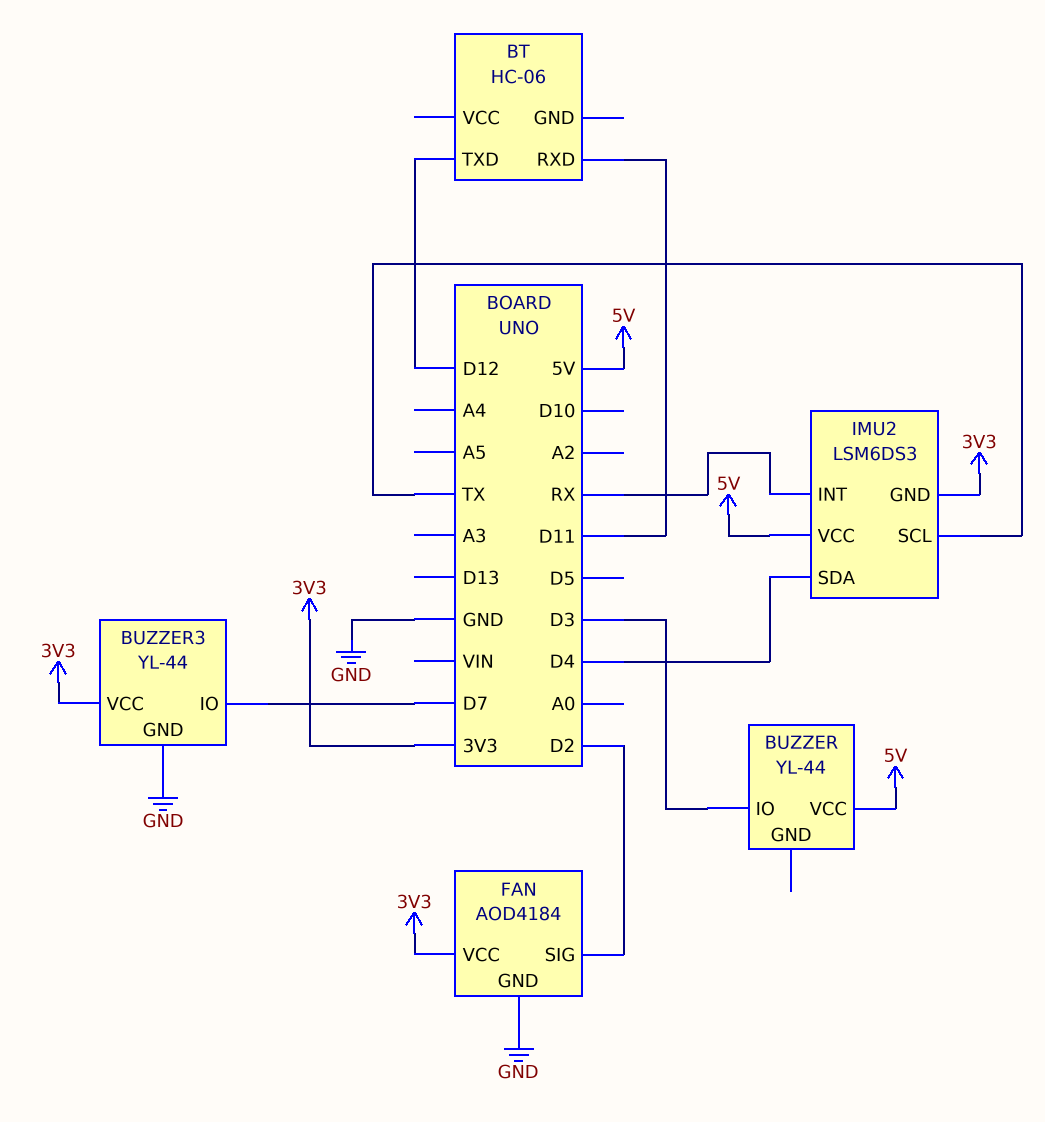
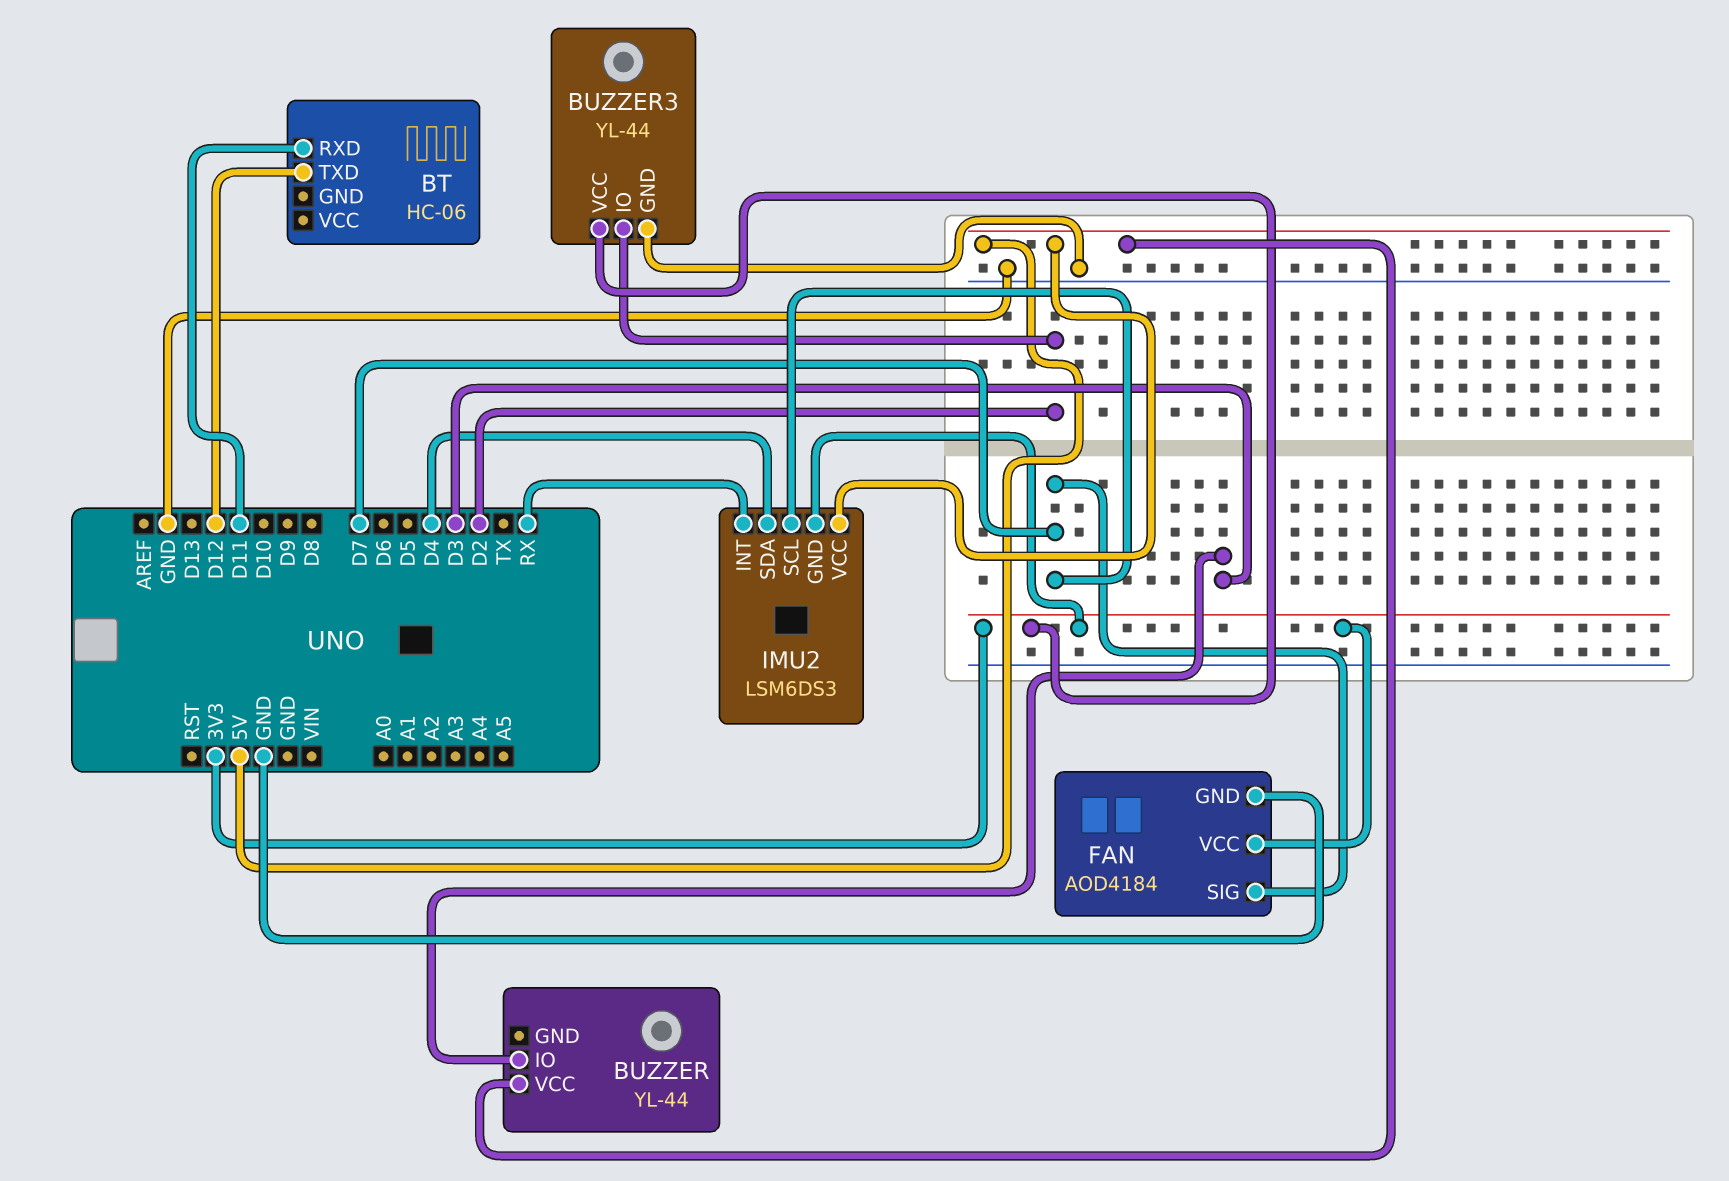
BUZZER3 pin IO: D7 -> D2
FAN pin SIG: D2 -> D7
IMU2 pin SCL: TX -> D7

